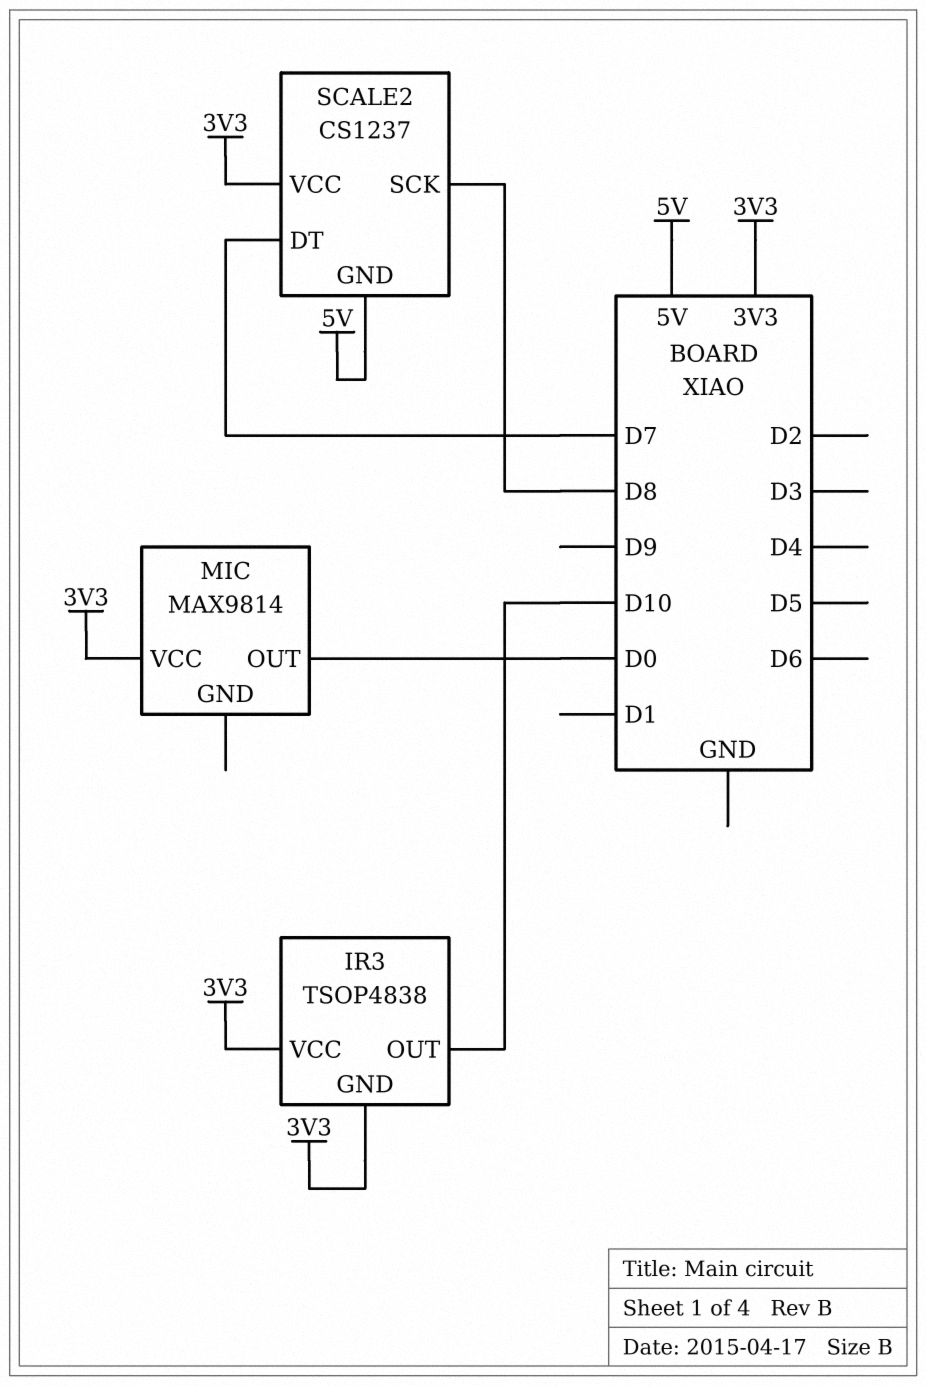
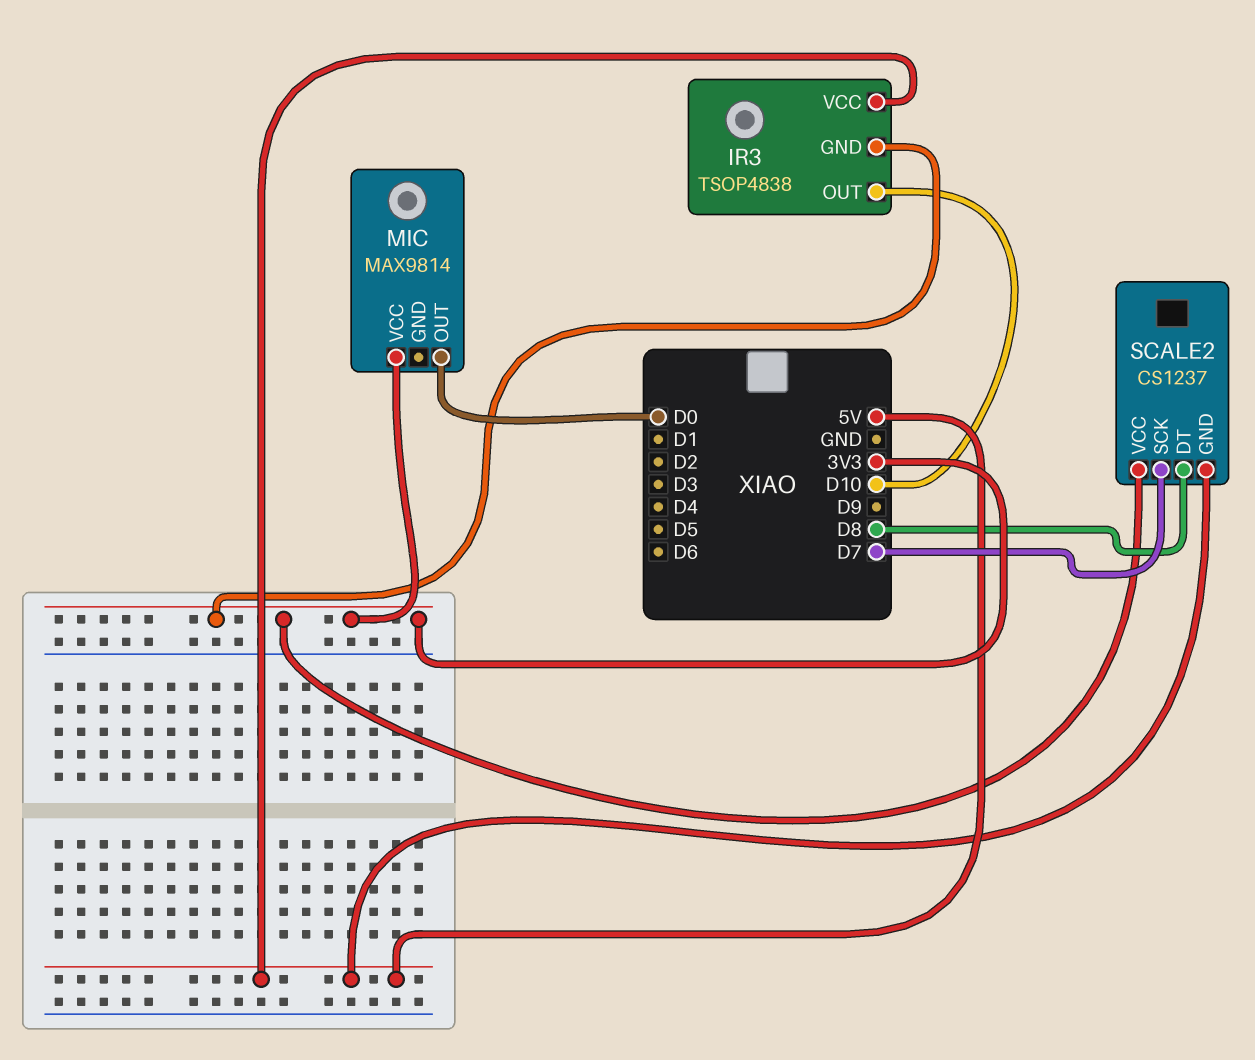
IR3 pin VCC: 3V3 -> 5V
SCALE2 pin DT: D7 -> D8
SCALE2 pin SCK: D8 -> D7

